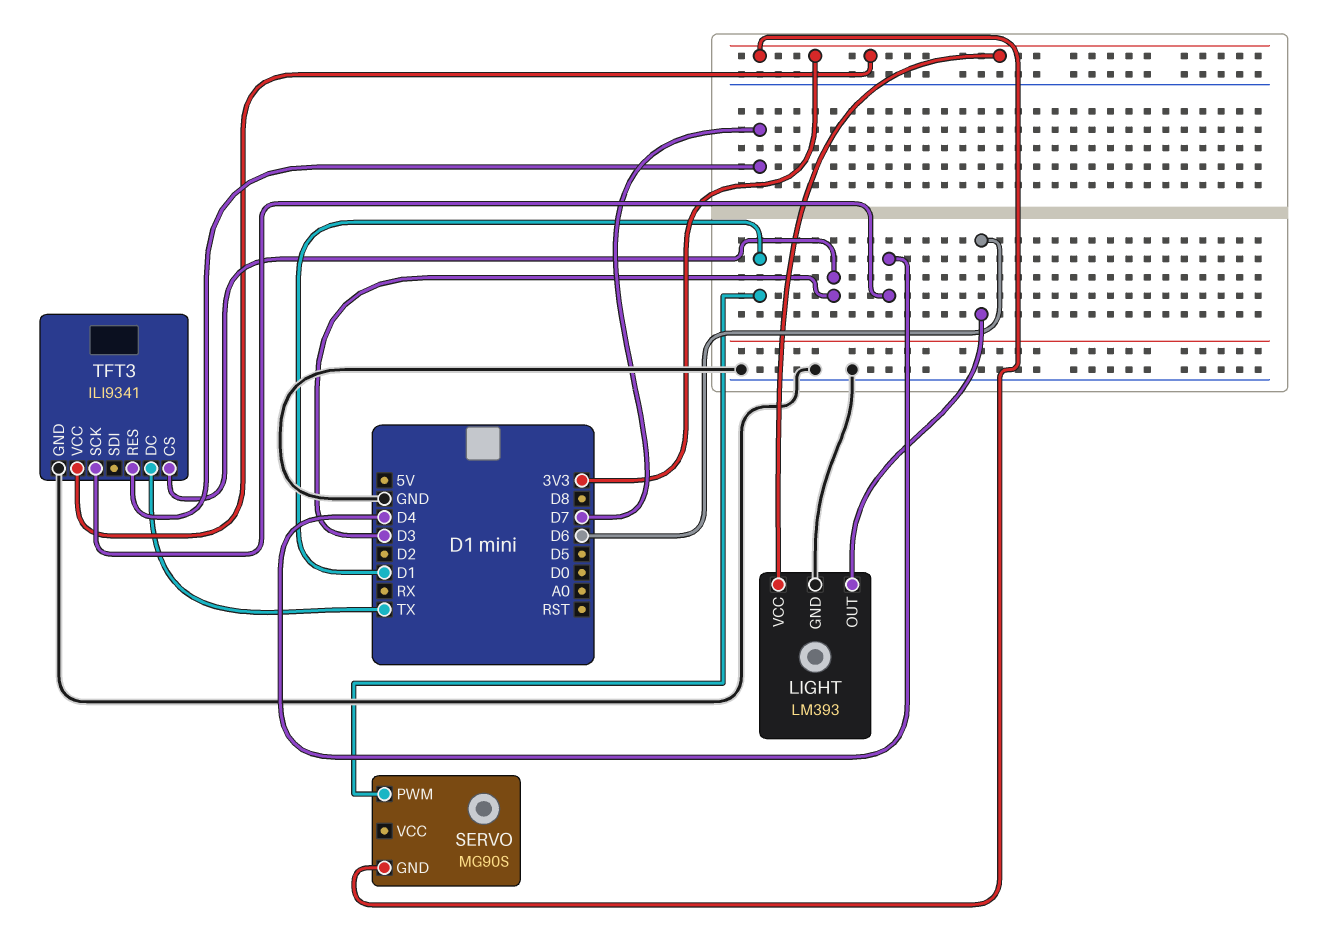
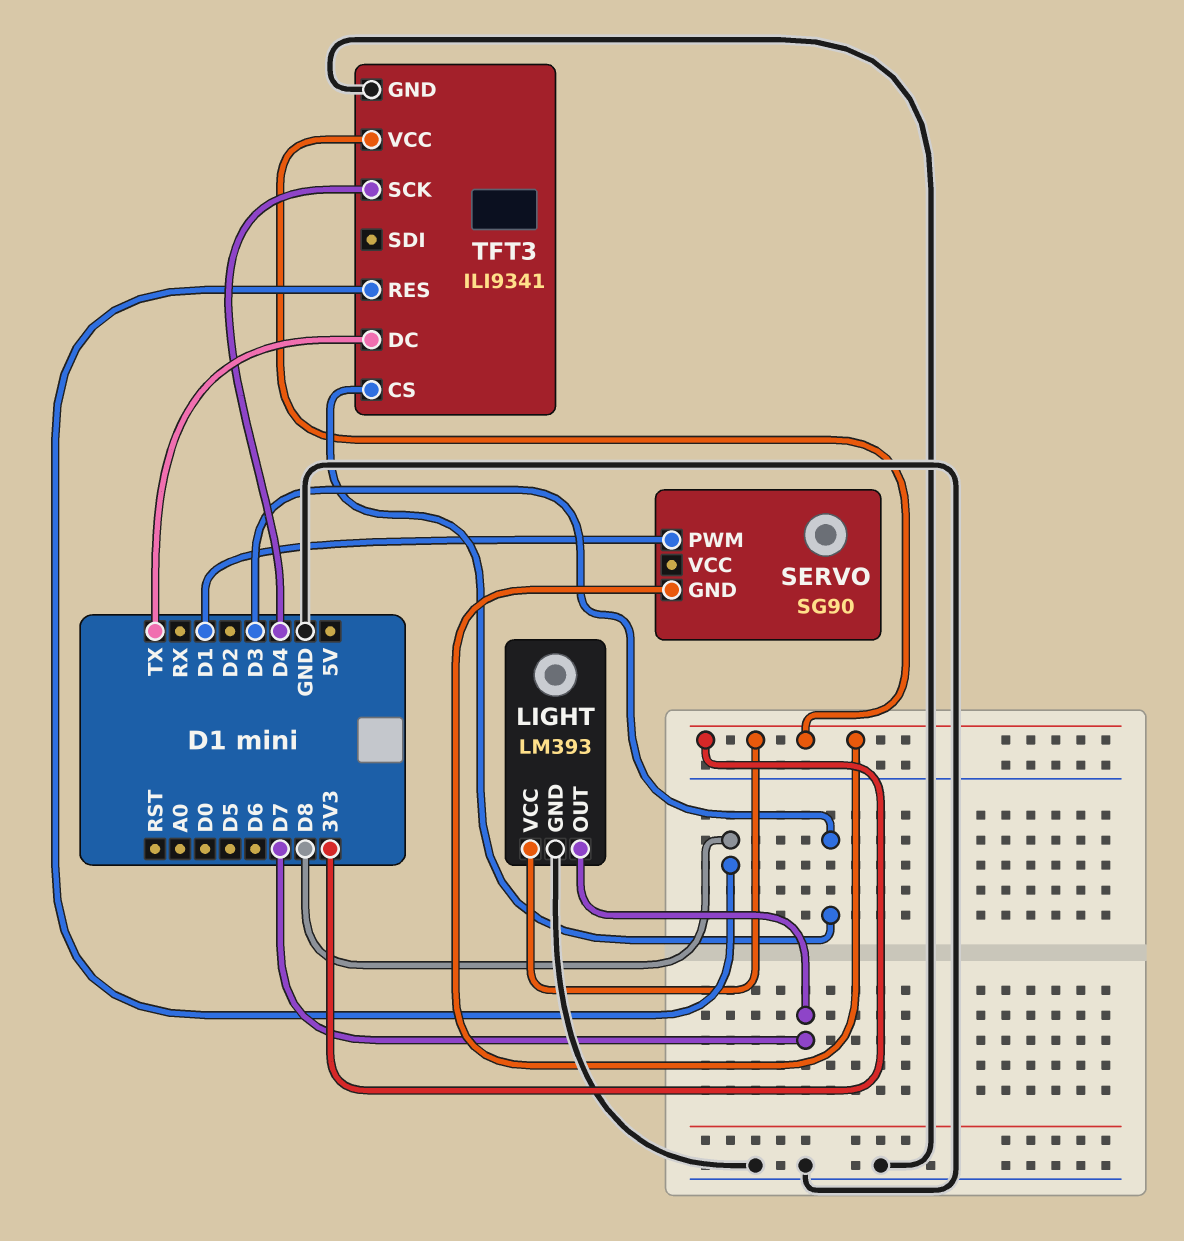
LIGHT pin OUT: D6 -> D7
SERVO: MG90S -> SG90
TFT3 pin RES: D7 -> D8

